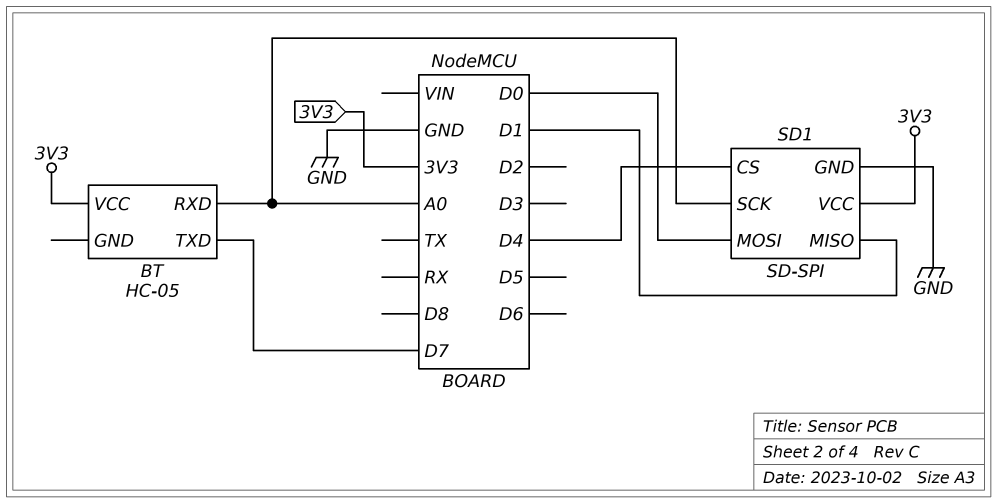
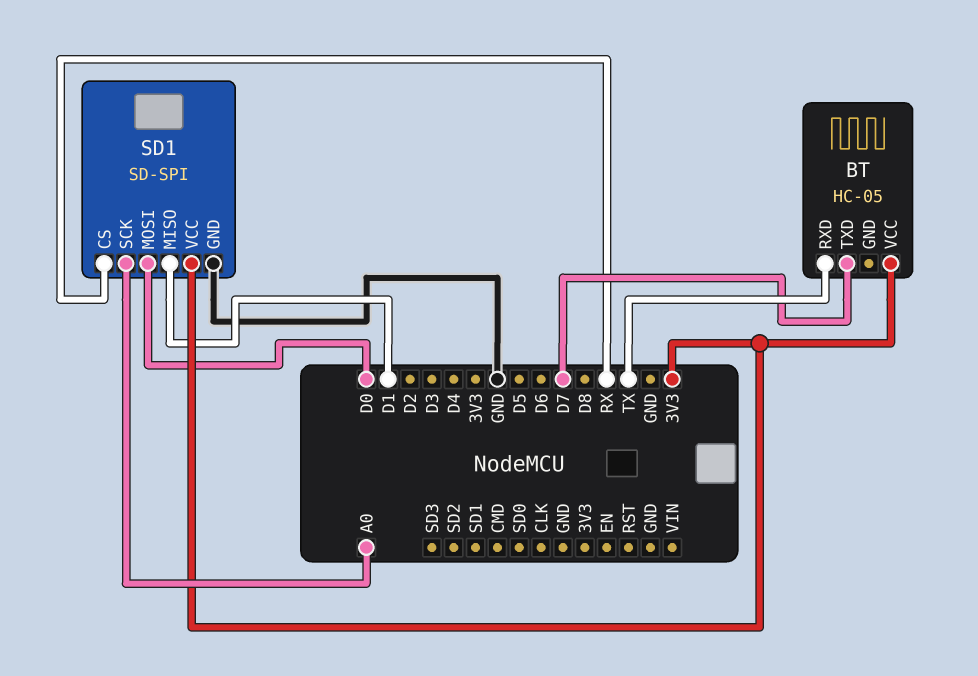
BT pin RXD: A0 -> TX
SD1 pin CS: D4 -> RX

